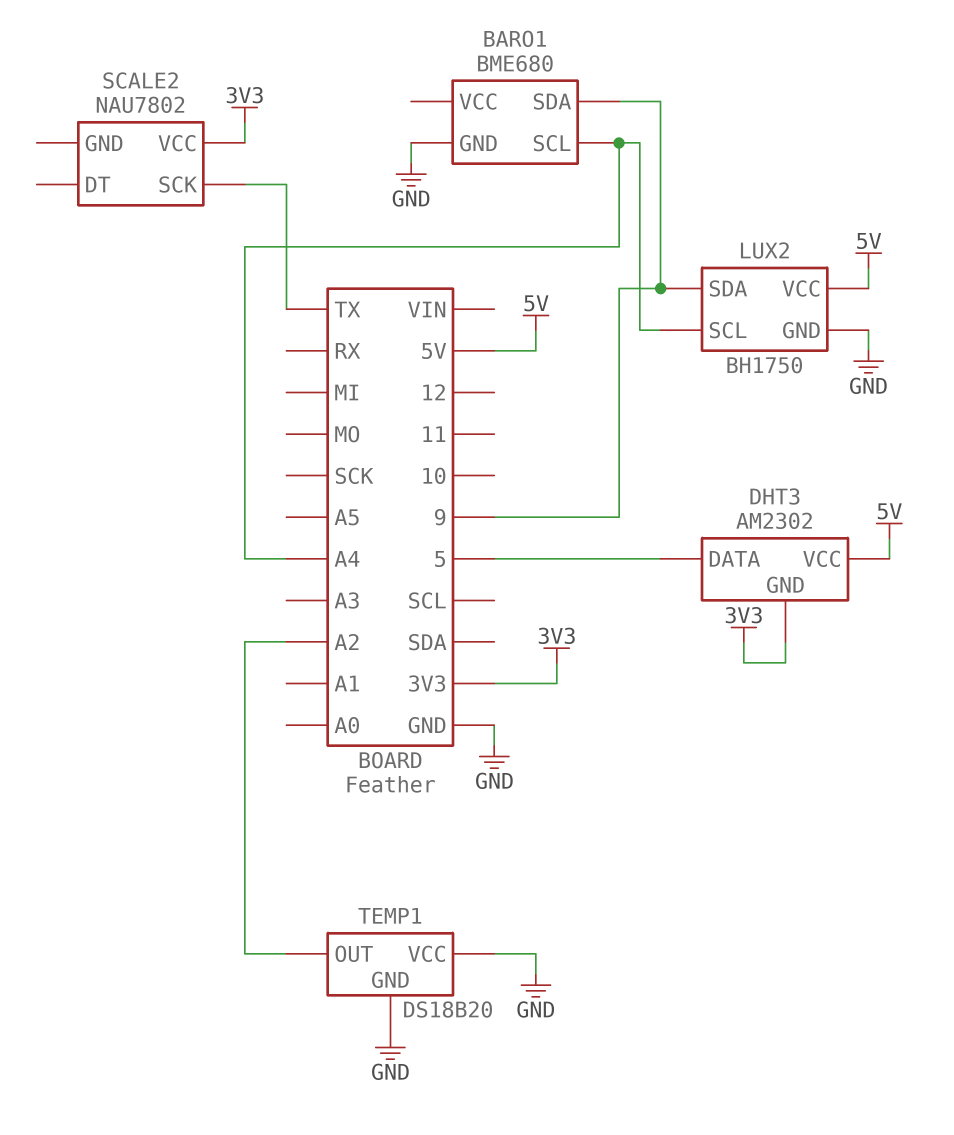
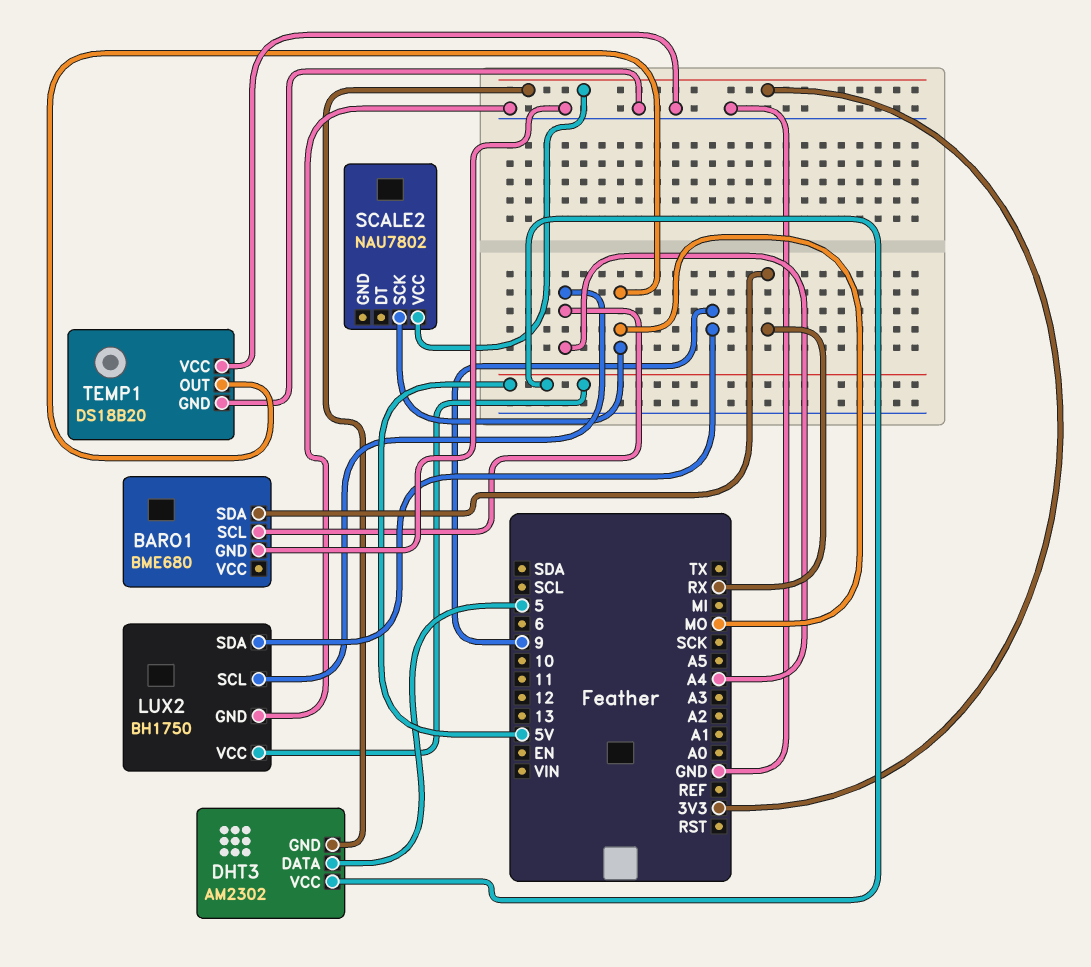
BARO1 pin SDA: 9 -> RX
SCALE2 pin SCK: TX -> MO
TEMP1 pin OUT: A2 -> MO

